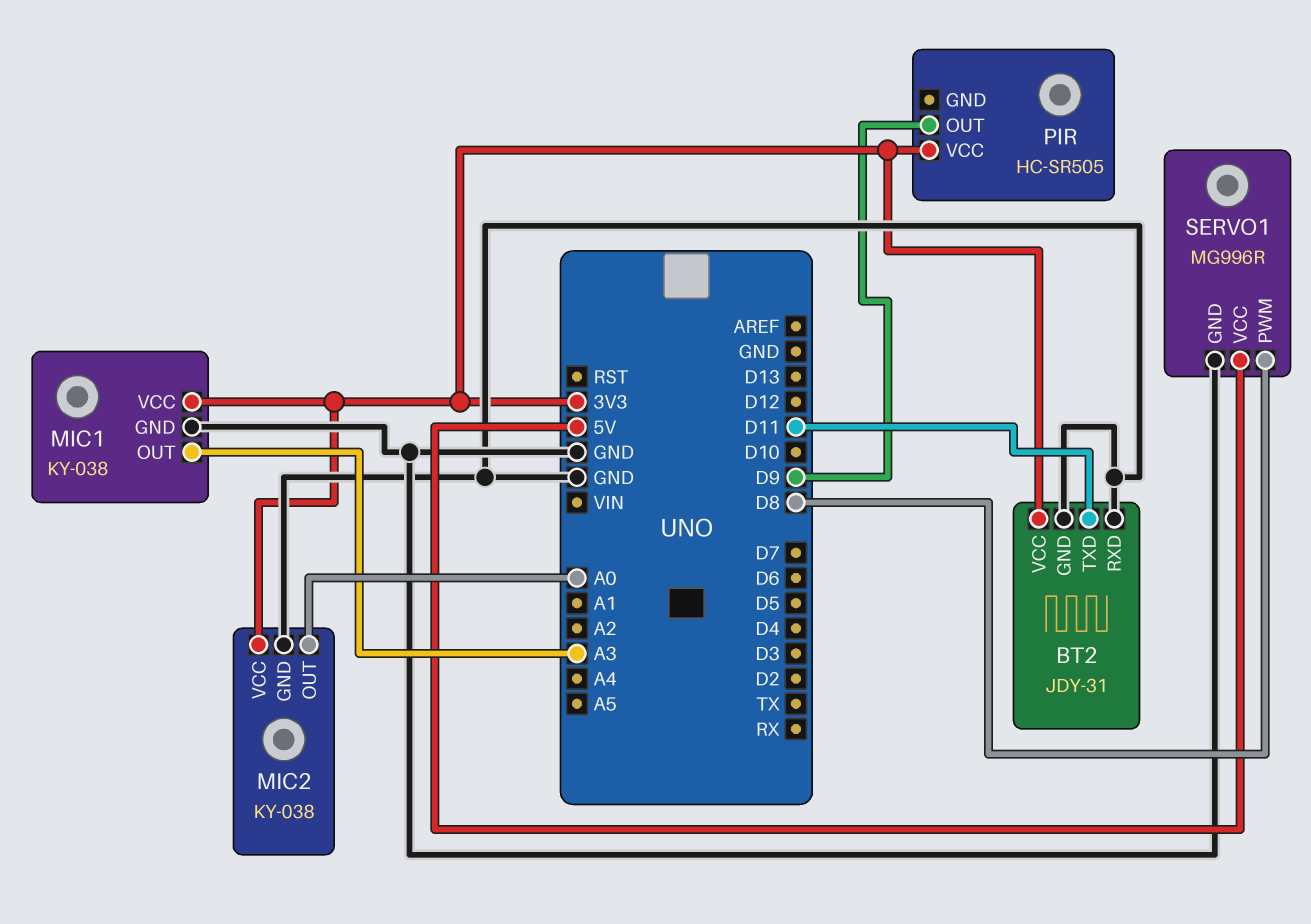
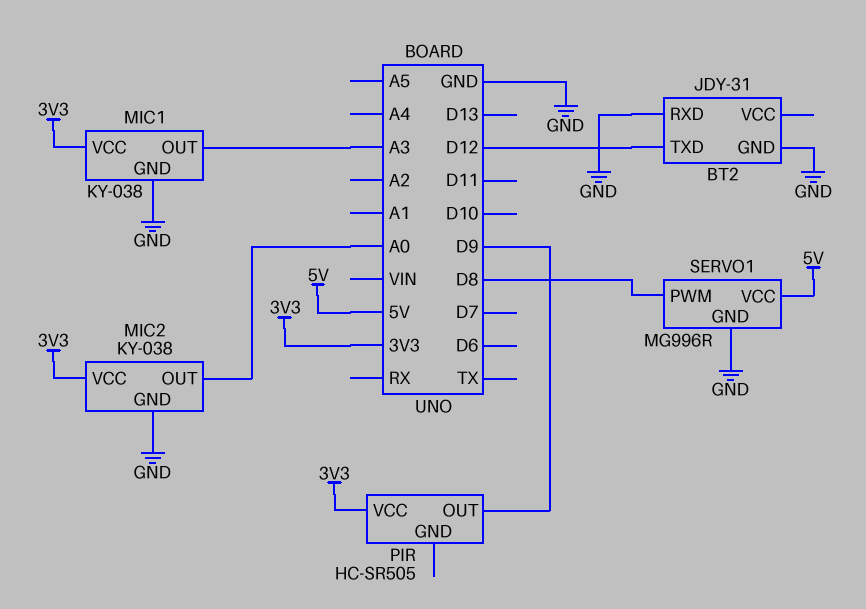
BT2 pin TXD: D11 -> D12
BT2 pin VCC: 3V3 -> none

